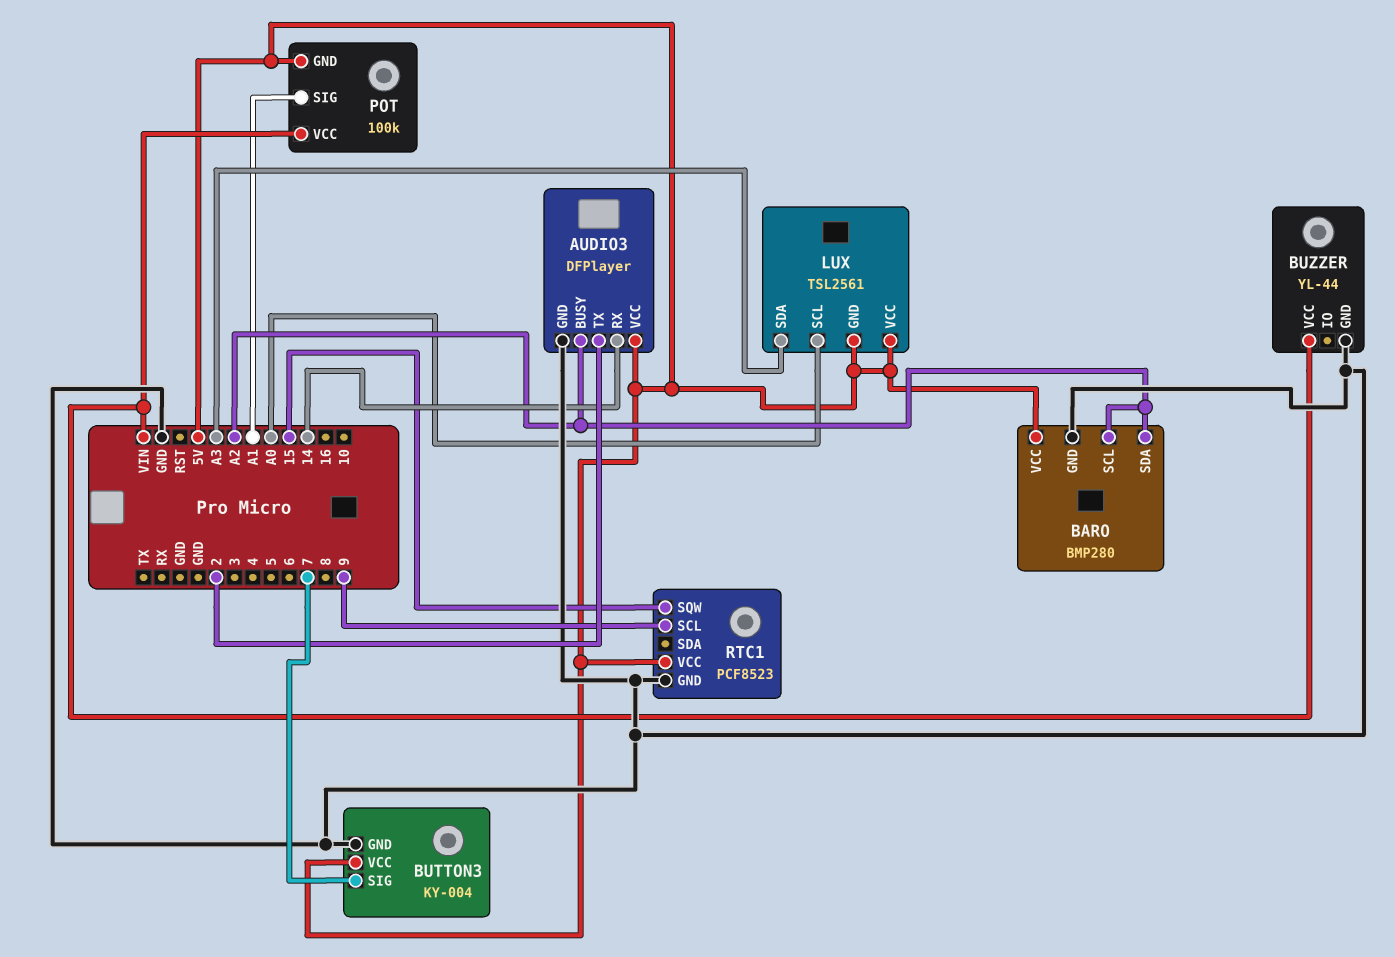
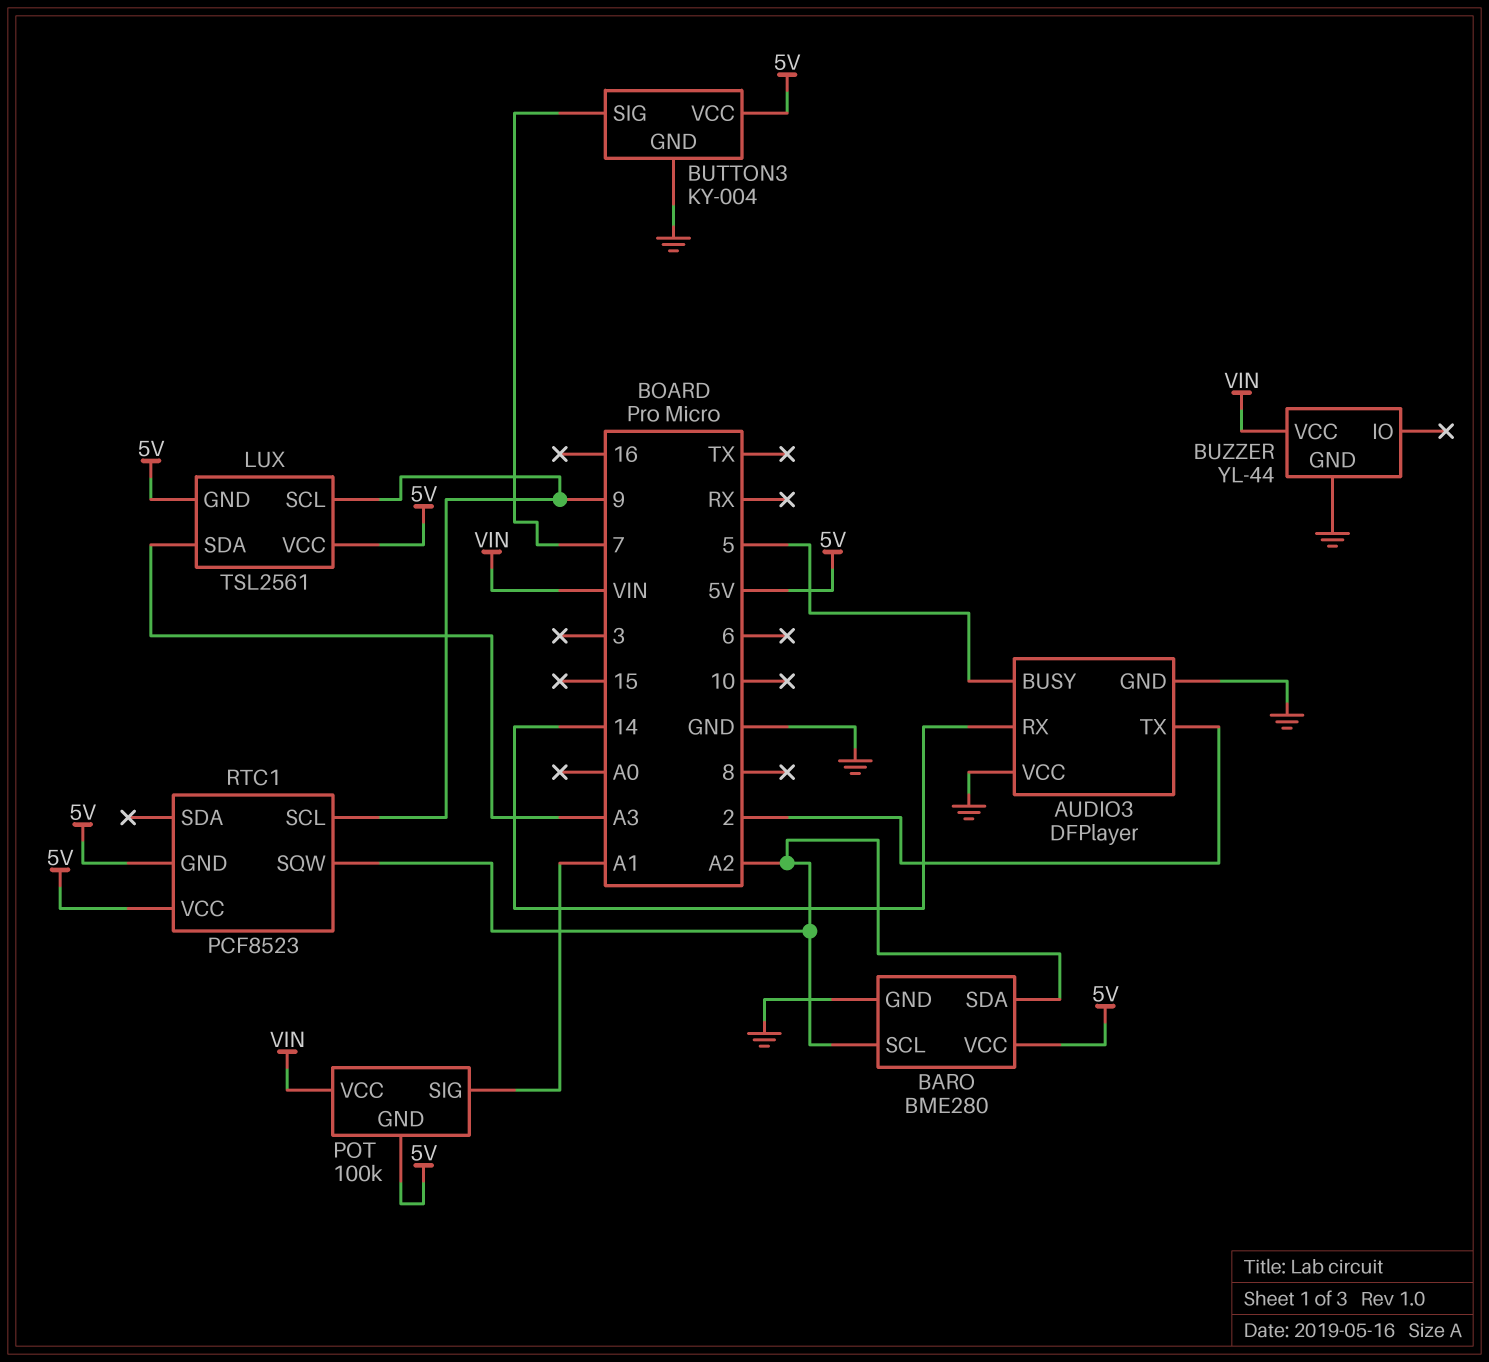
AUDIO3 pin BUSY: A2 -> 5
AUDIO3 pin VCC: 5V -> GND
BARO: BMP280 -> BME280
LUX pin SCL: A0 -> 9
RTC1 pin GND: GND -> 5V
RTC1 pin SQW: 15 -> A2

